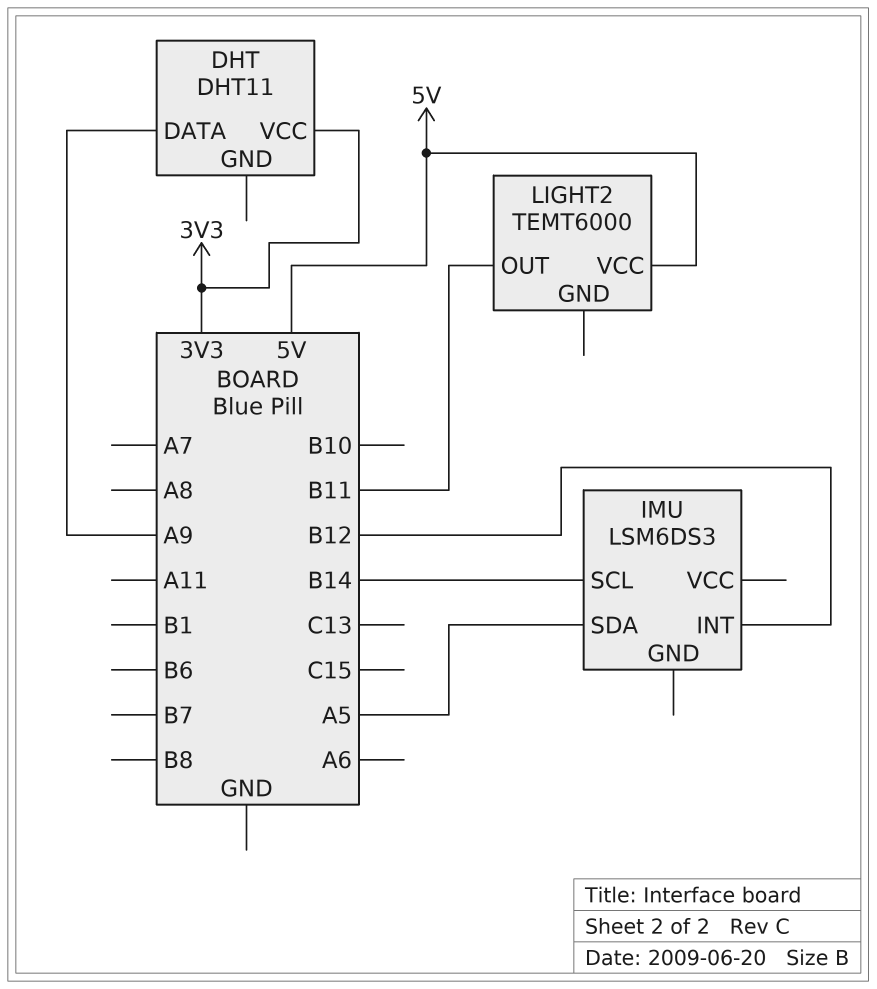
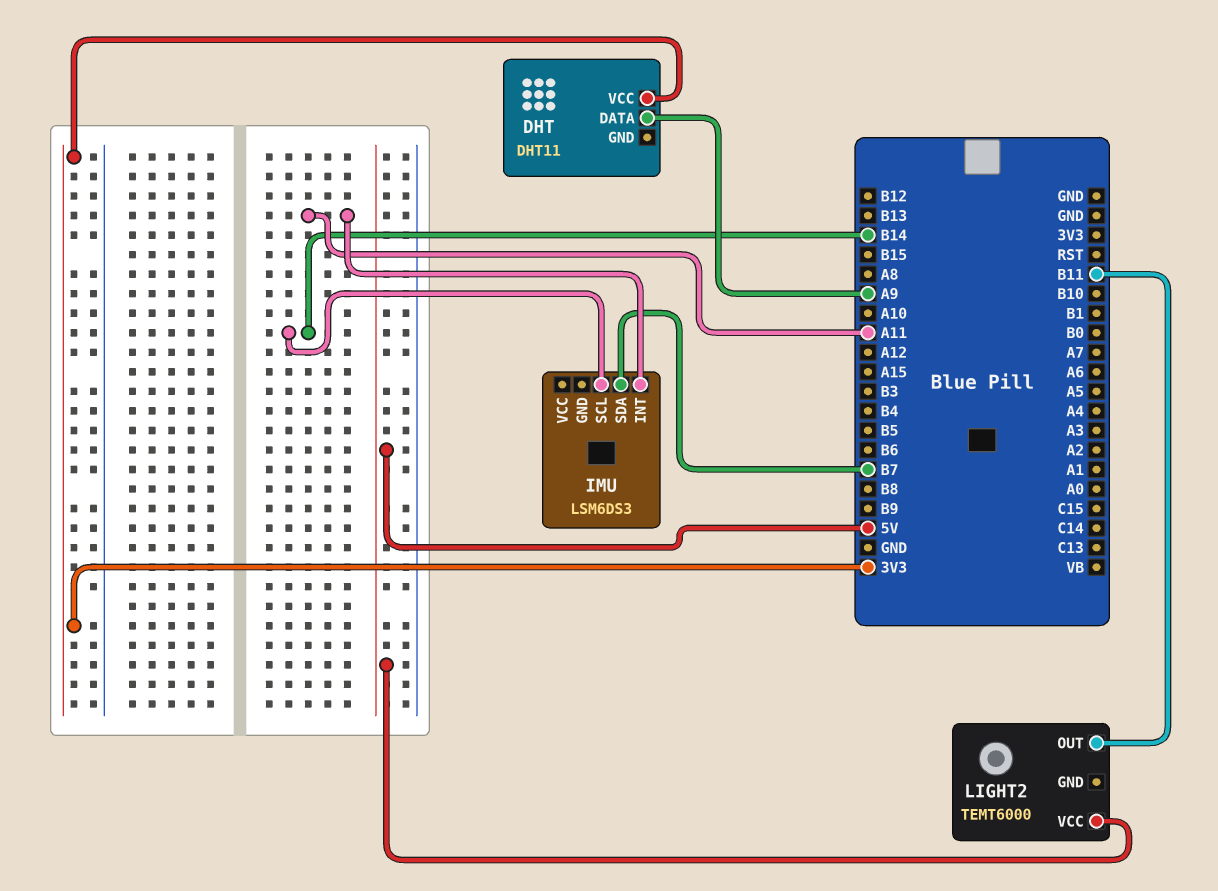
IMU pin INT: B12 -> A11
IMU pin SDA: A5 -> B7

